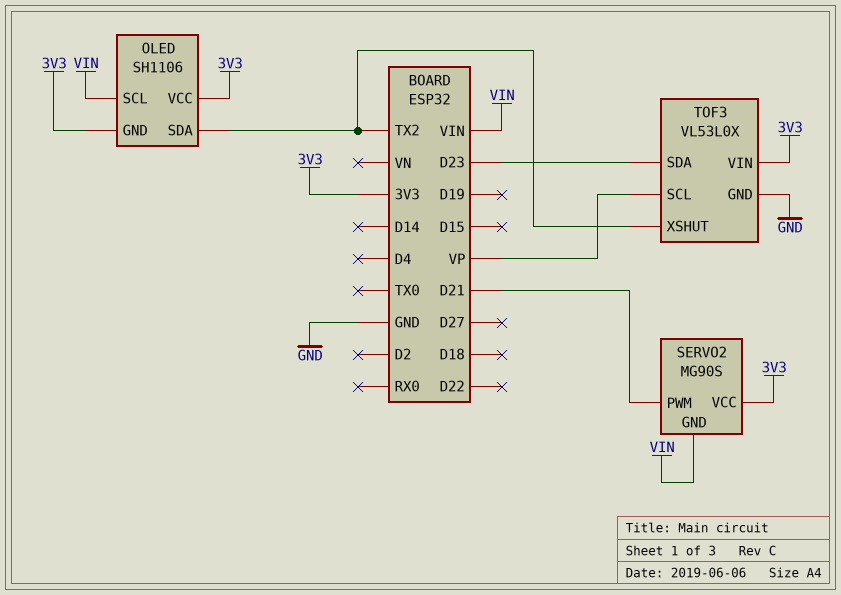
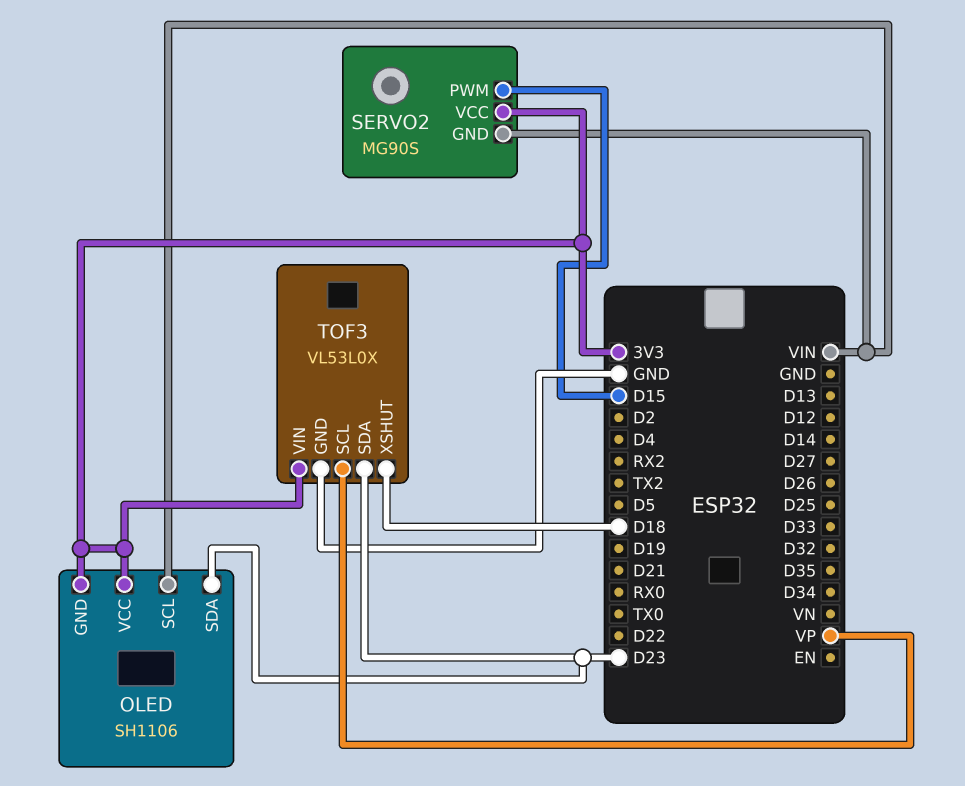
OLED pin SDA: TX2 -> D23
SERVO2 pin PWM: D21 -> D15
TOF3 pin XSHUT: TX2 -> D18

